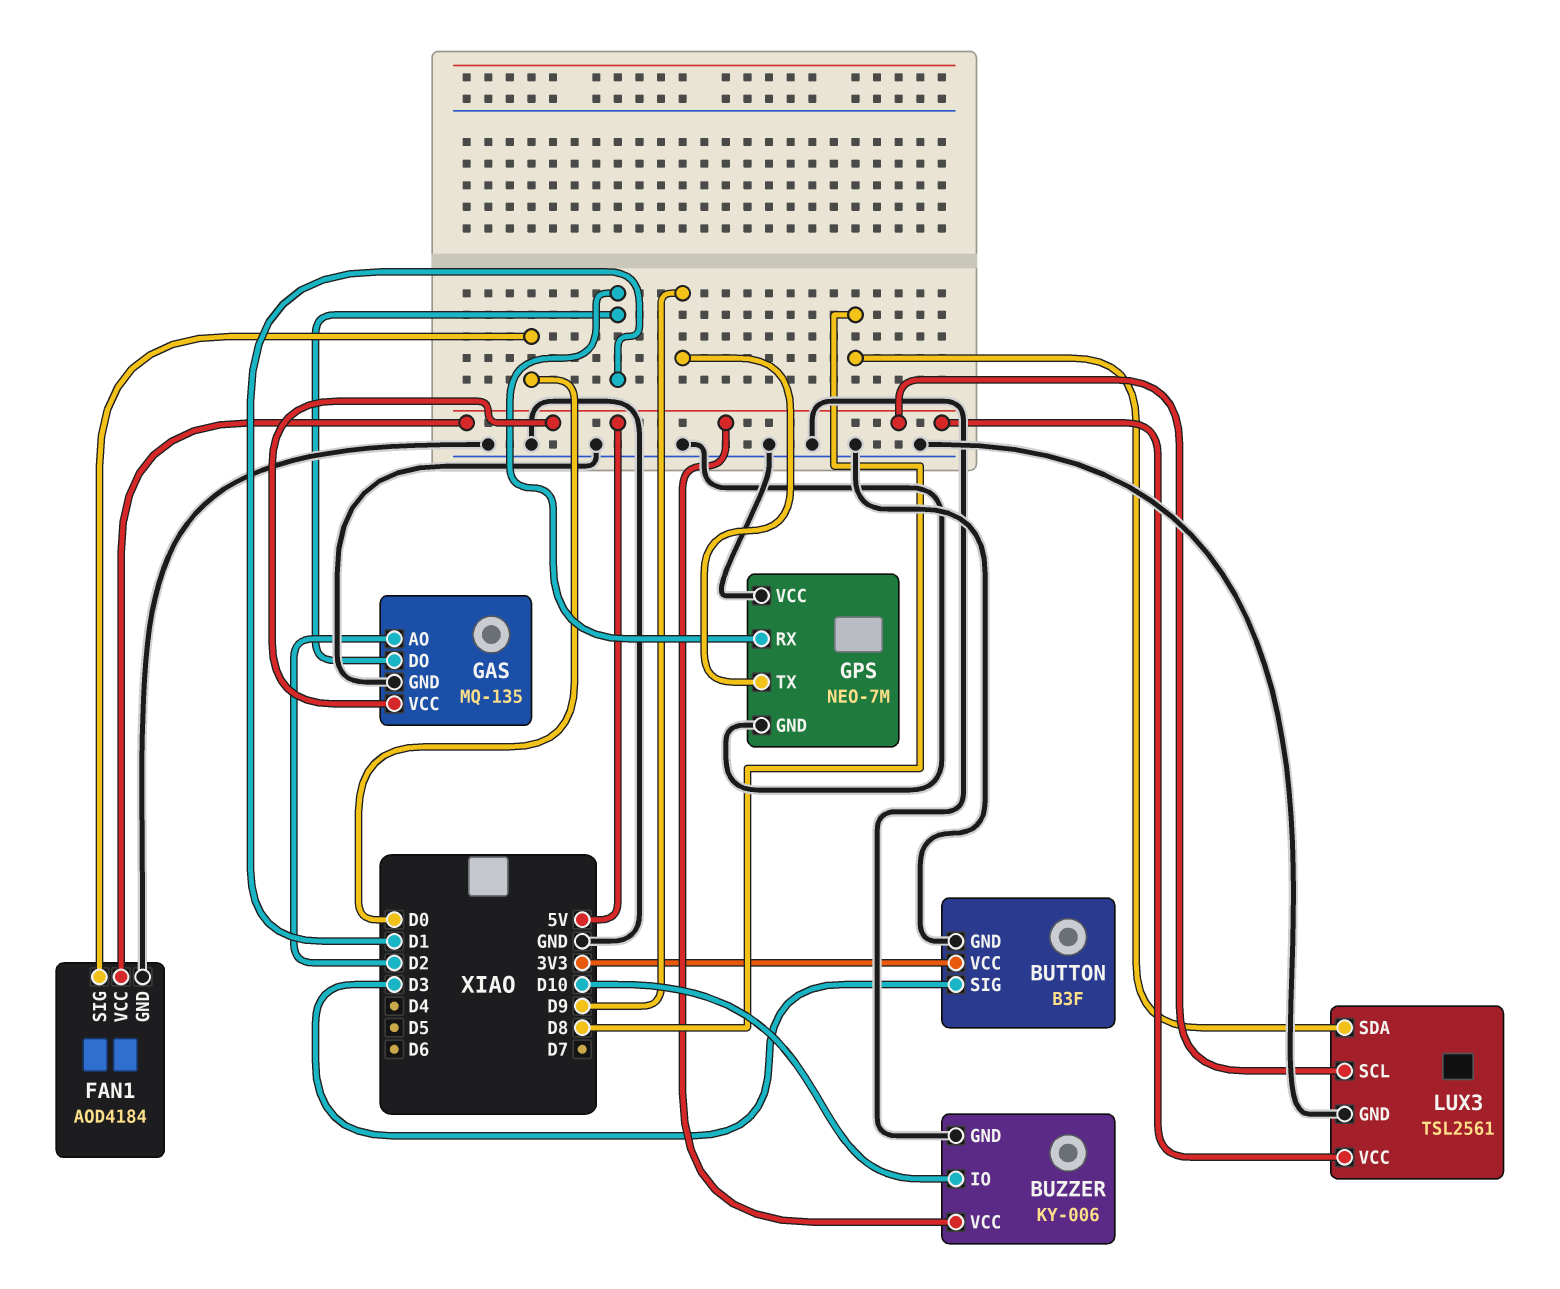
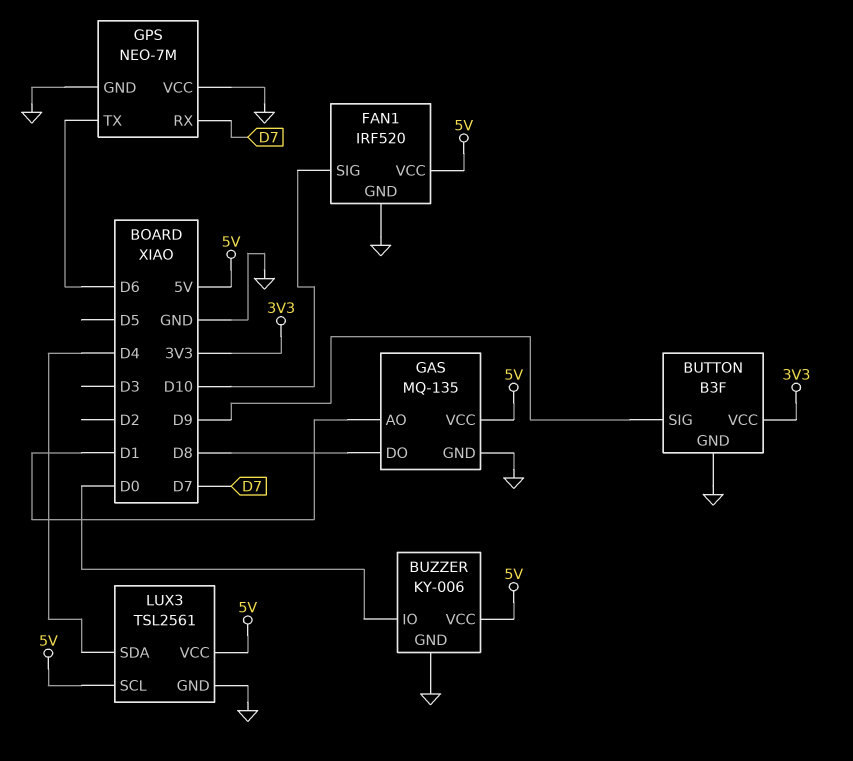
BUTTON pin SIG: D3 -> D9
BUZZER pin IO: D10 -> D0
FAN1: AOD4184 -> IRF520
FAN1 pin SIG: D0 -> D10
GAS pin AO: D2 -> D1
GAS pin DO: D1 -> D8
GPS pin RX: D1 -> D7
GPS pin TX: D9 -> D6
LUX3 pin SDA: D8 -> D4

